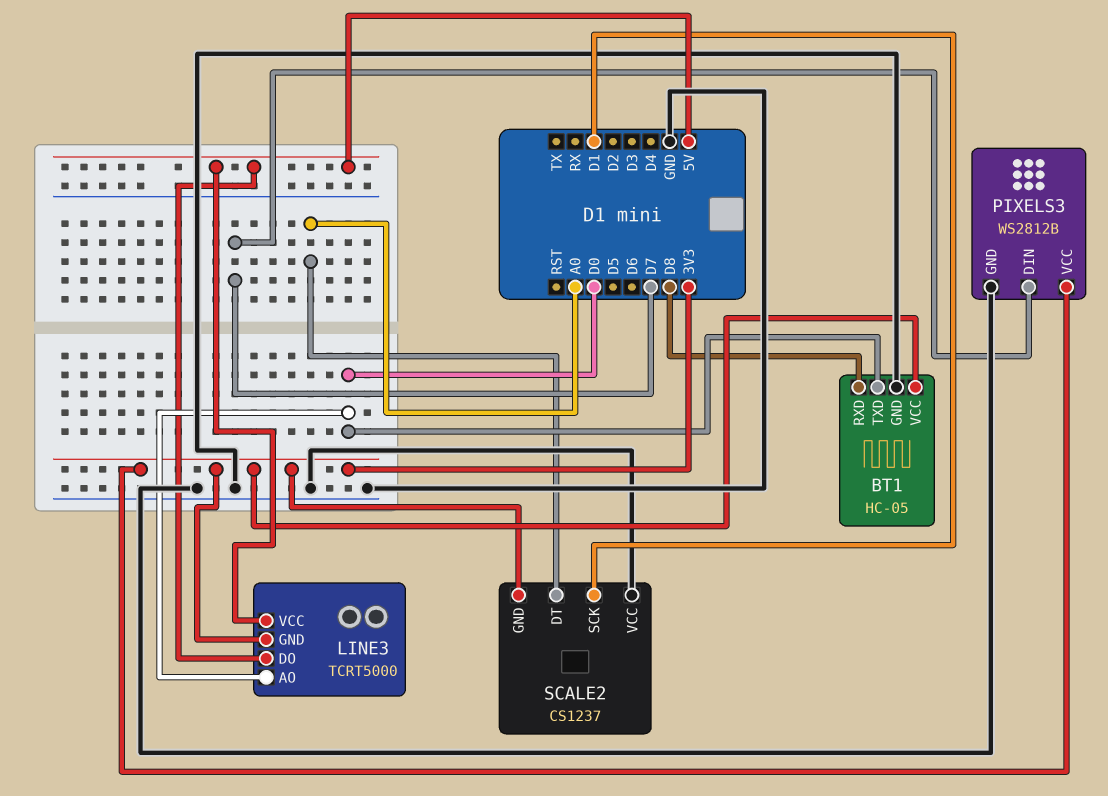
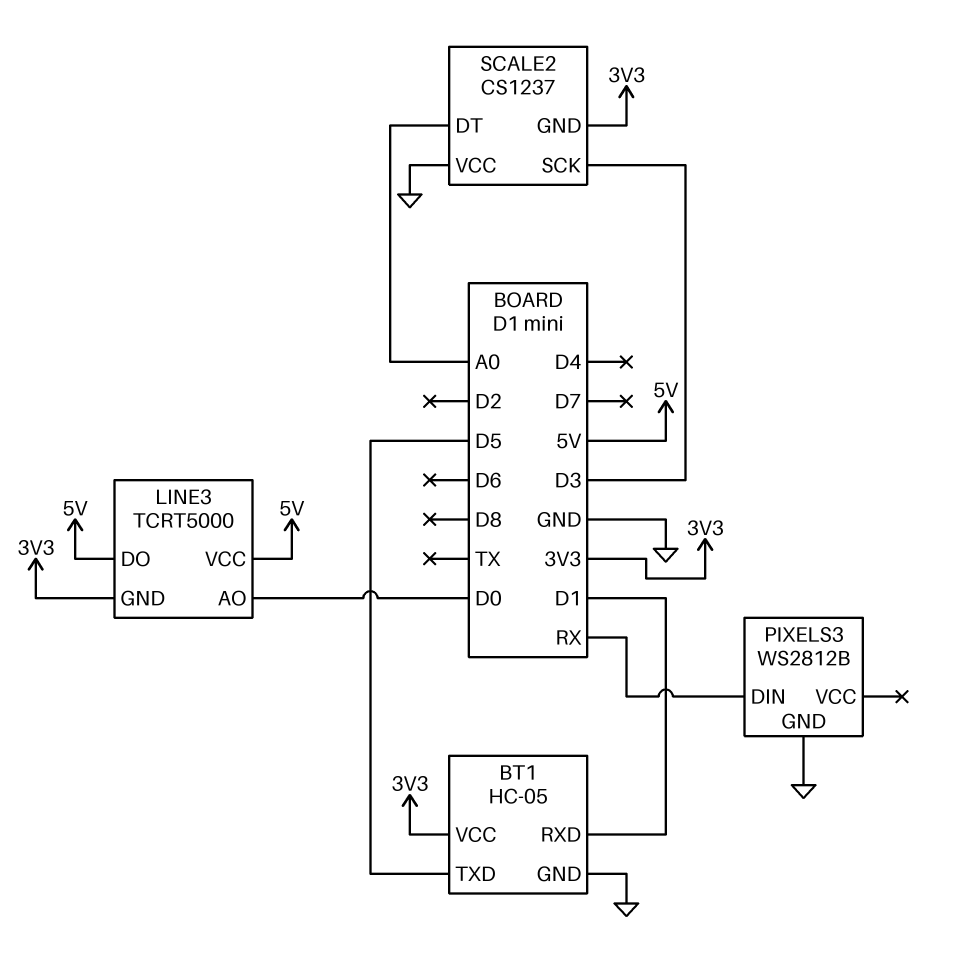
BT1 pin RXD: D8 -> D1
BT1 pin TXD: D0 -> D5
PIXELS3 pin DIN: D7 -> RX
PIXELS3 pin VCC: 3V3 -> none
SCALE2 pin SCK: D1 -> D3

